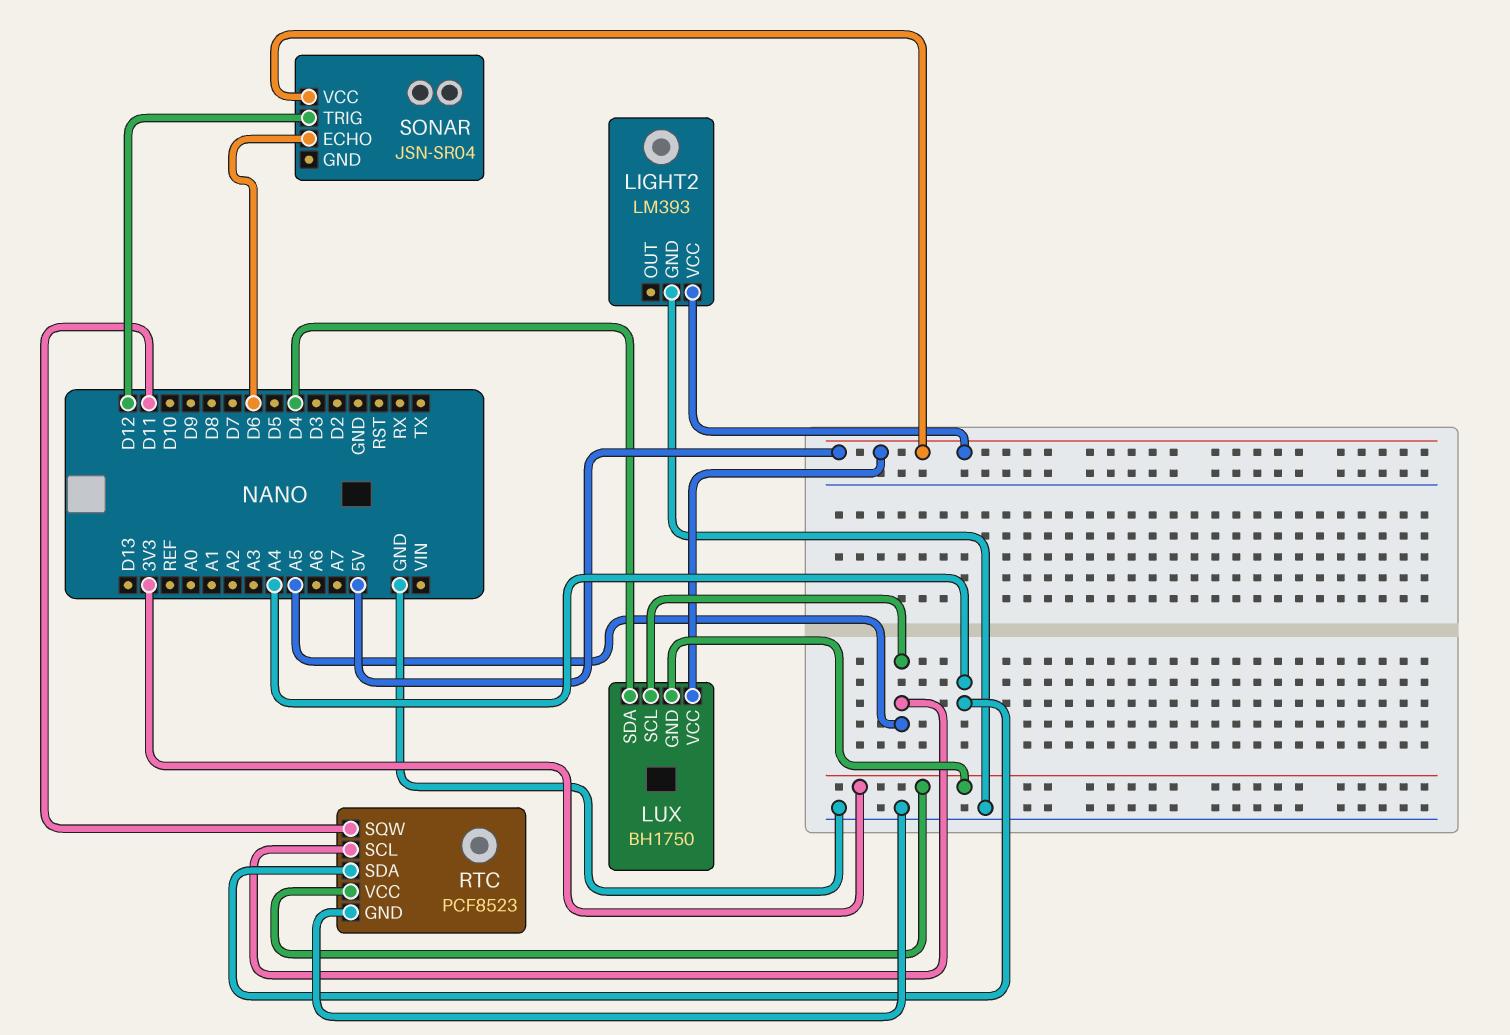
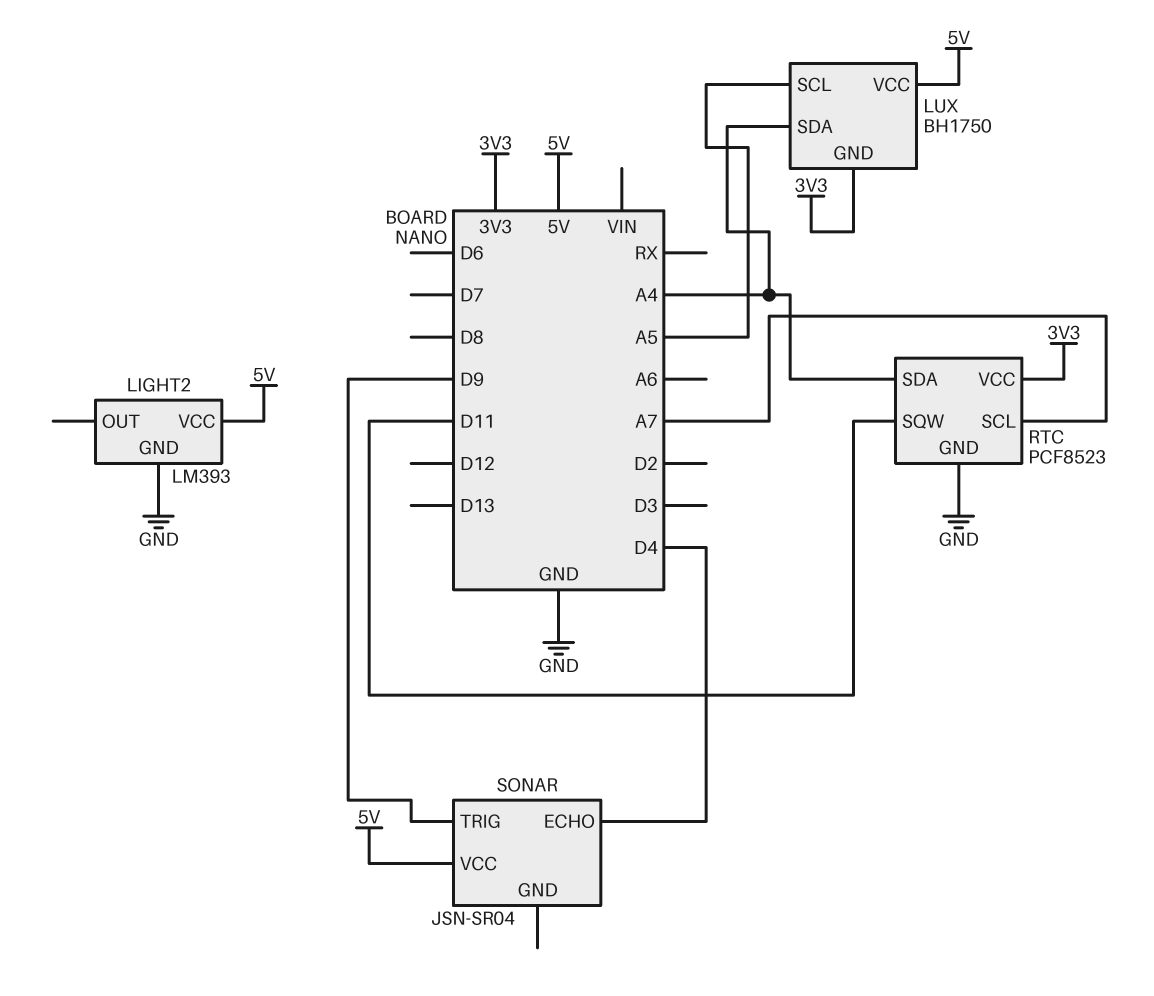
LUX pin SDA: D4 -> A4
RTC pin SCL: A5 -> A7
SONAR pin ECHO: D6 -> D4
SONAR pin TRIG: D12 -> D9

